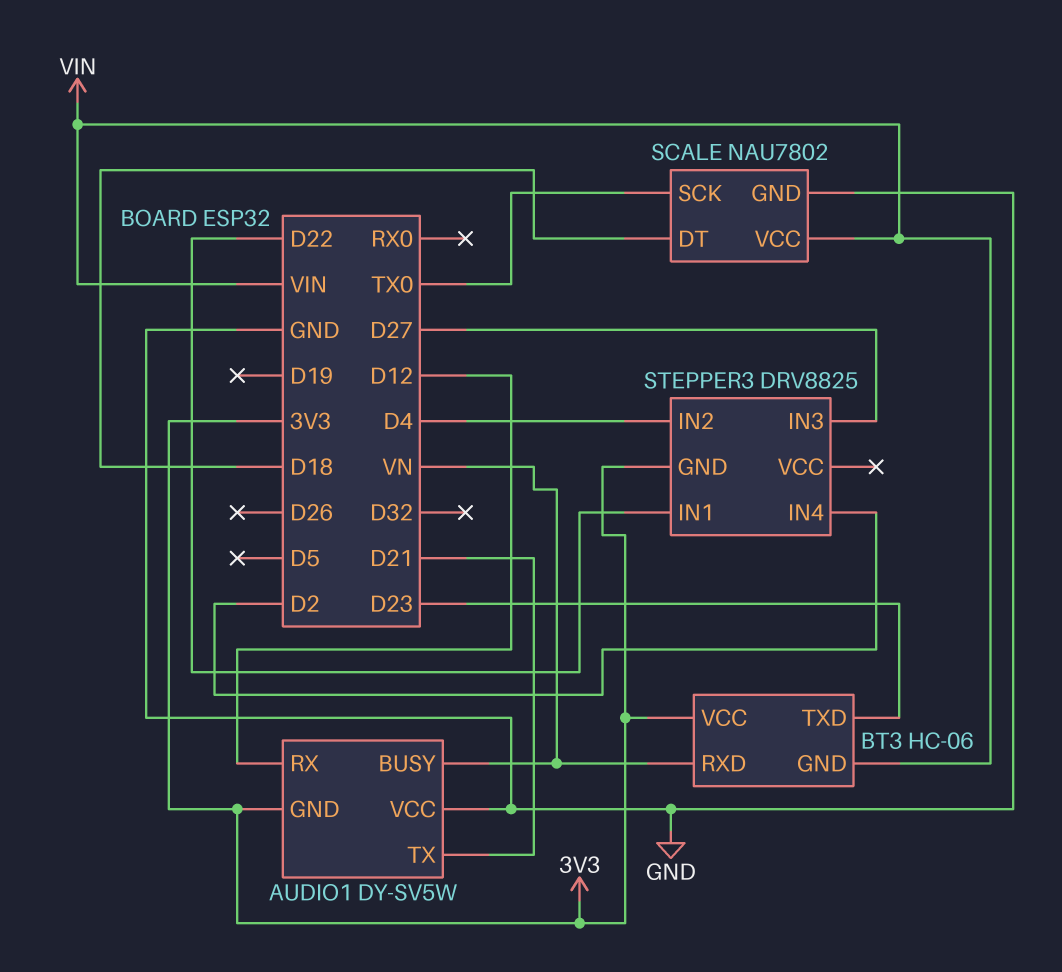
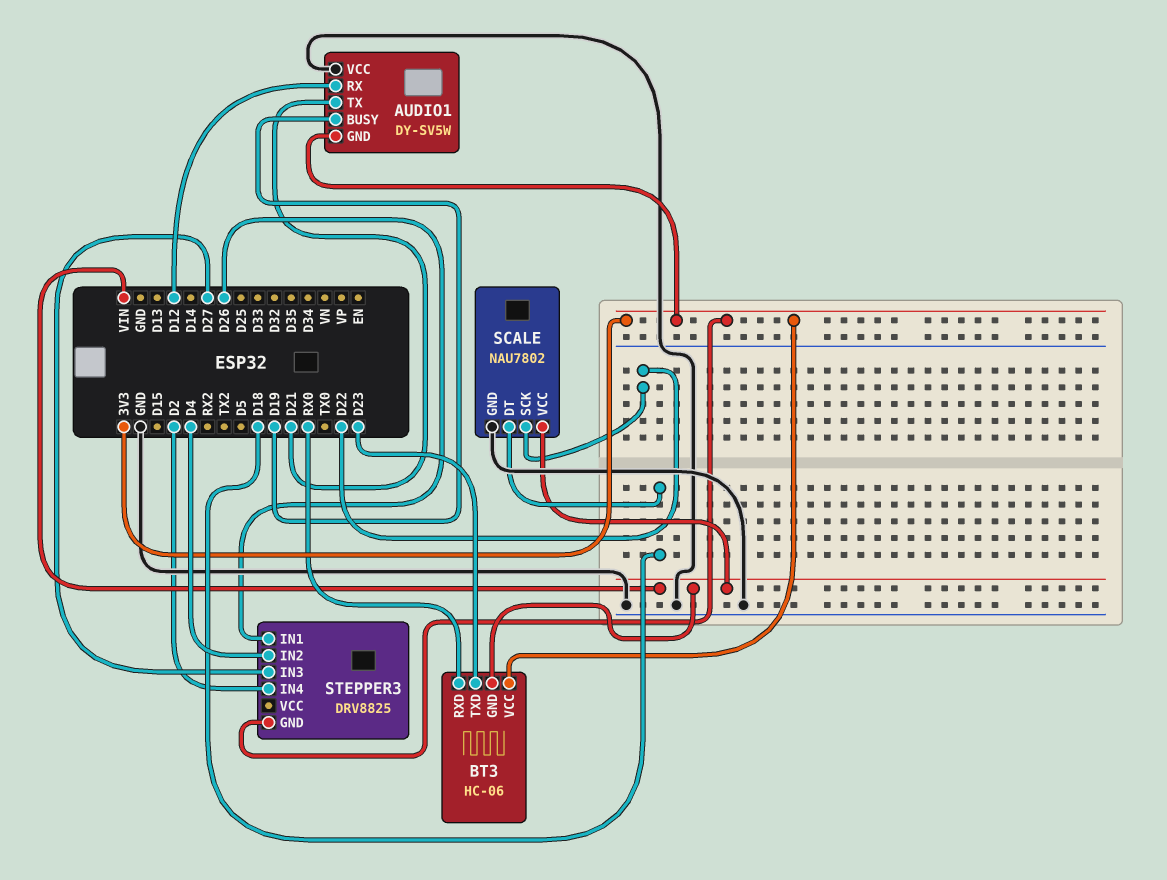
AUDIO1 pin BUSY: VN -> D19
BT3 pin RXD: VN -> RX0
SCALE pin SCK: TX0 -> D22
STEPPER3 pin IN1: D22 -> D26

